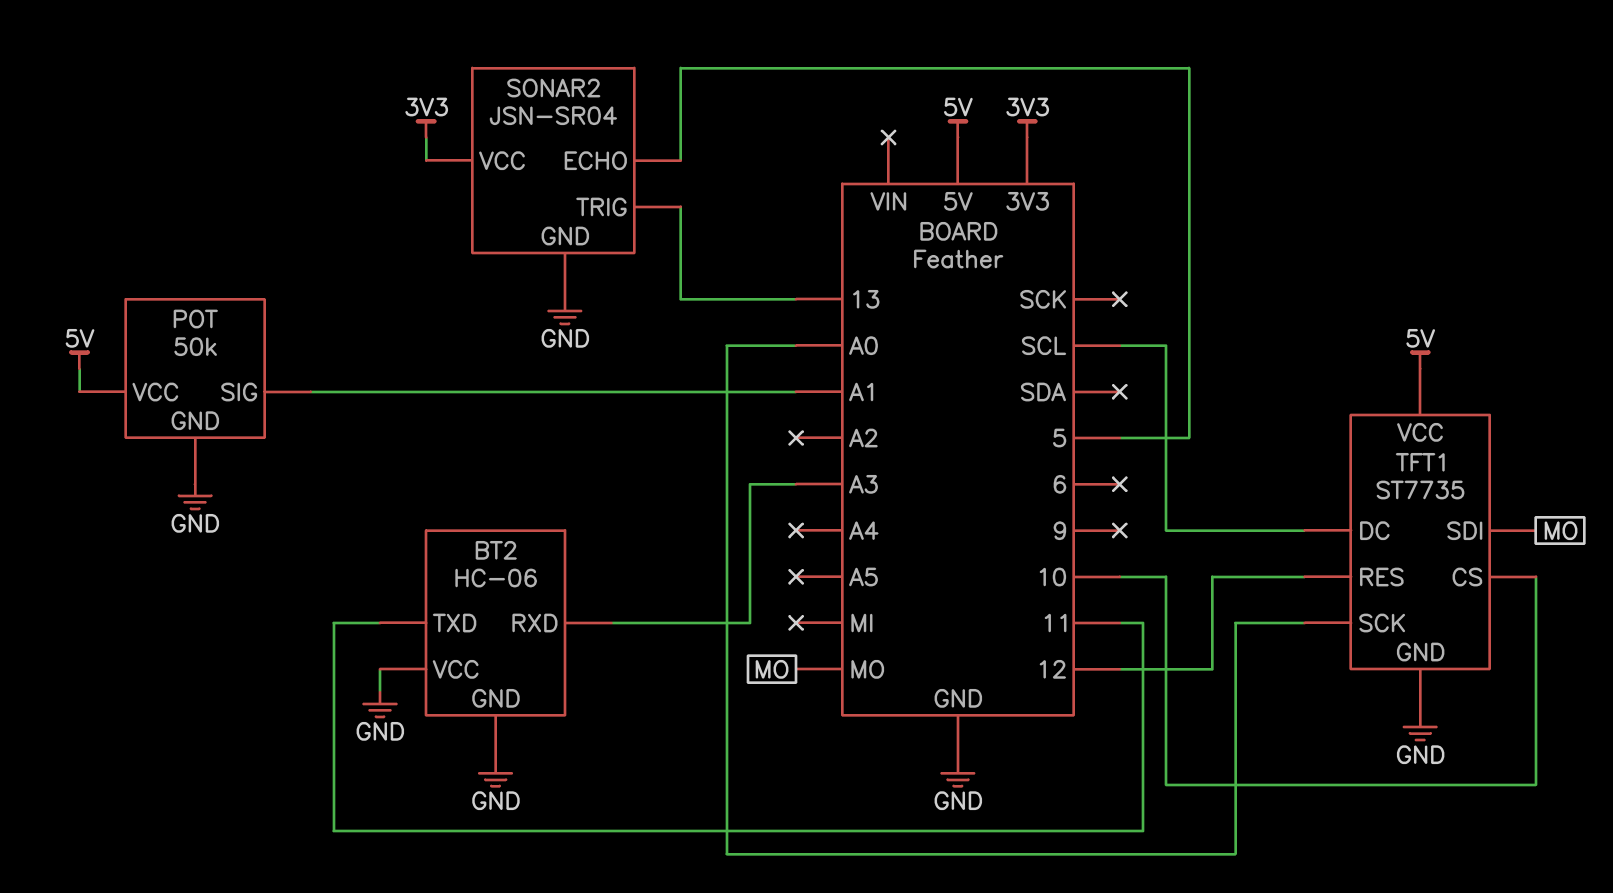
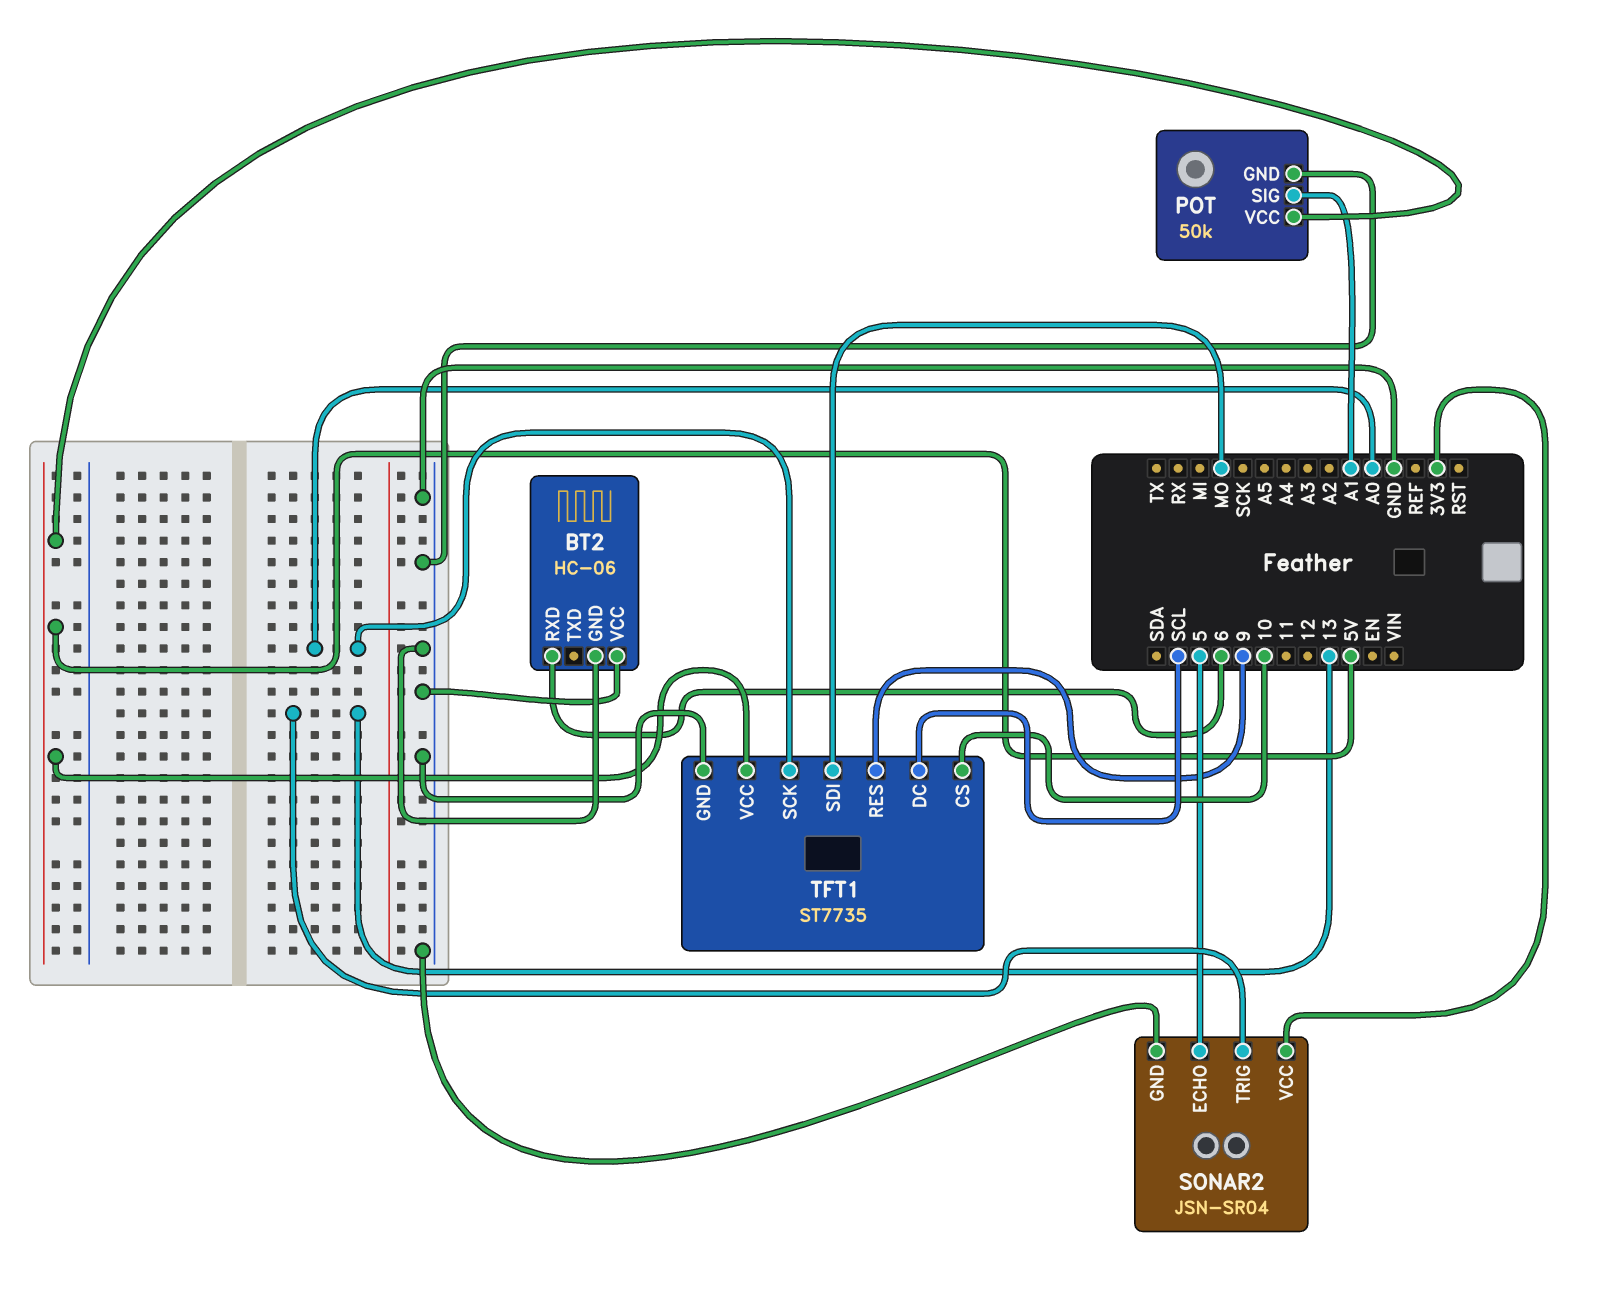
BT2 pin RXD: A3 -> 6
BT2 pin TXD: 11 -> none
TFT1 pin RES: 12 -> 9

